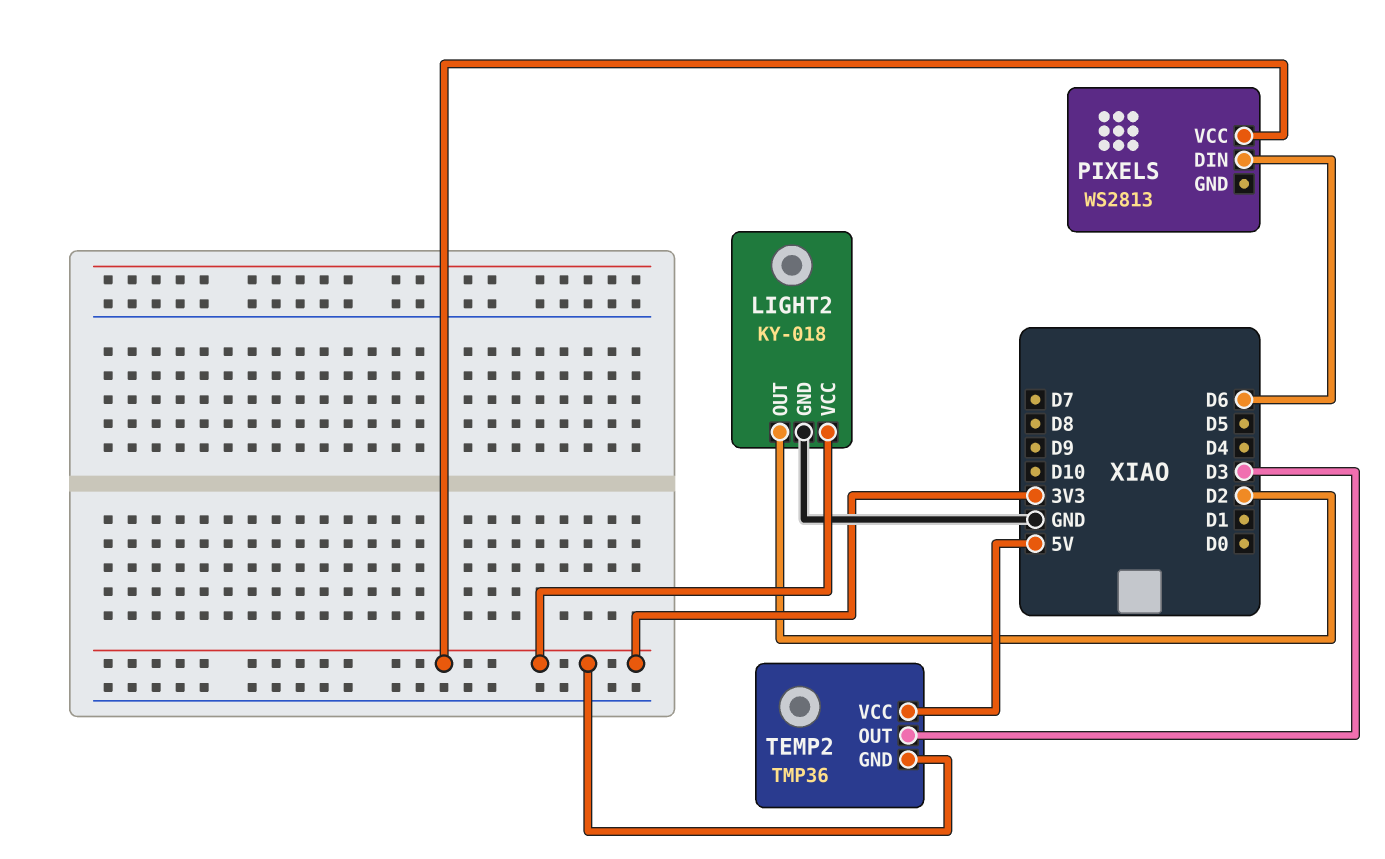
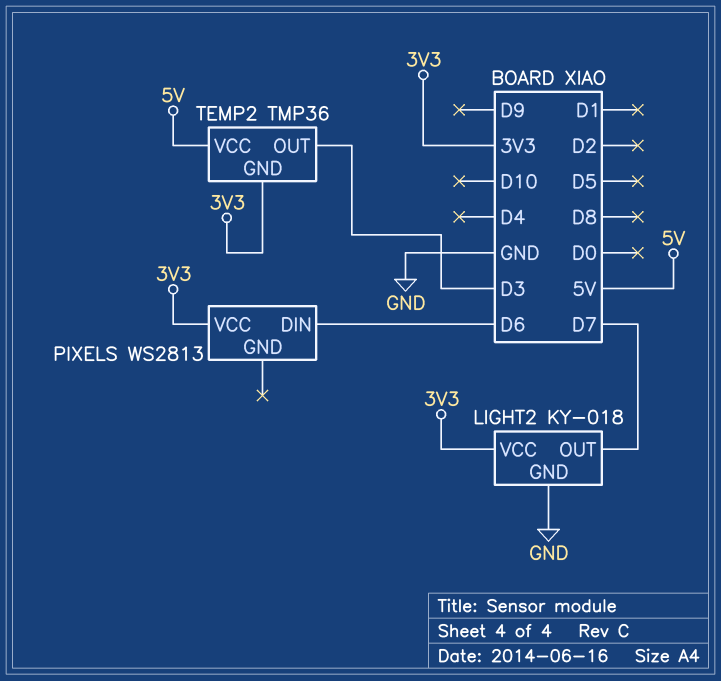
LIGHT2 pin OUT: D2 -> D7

